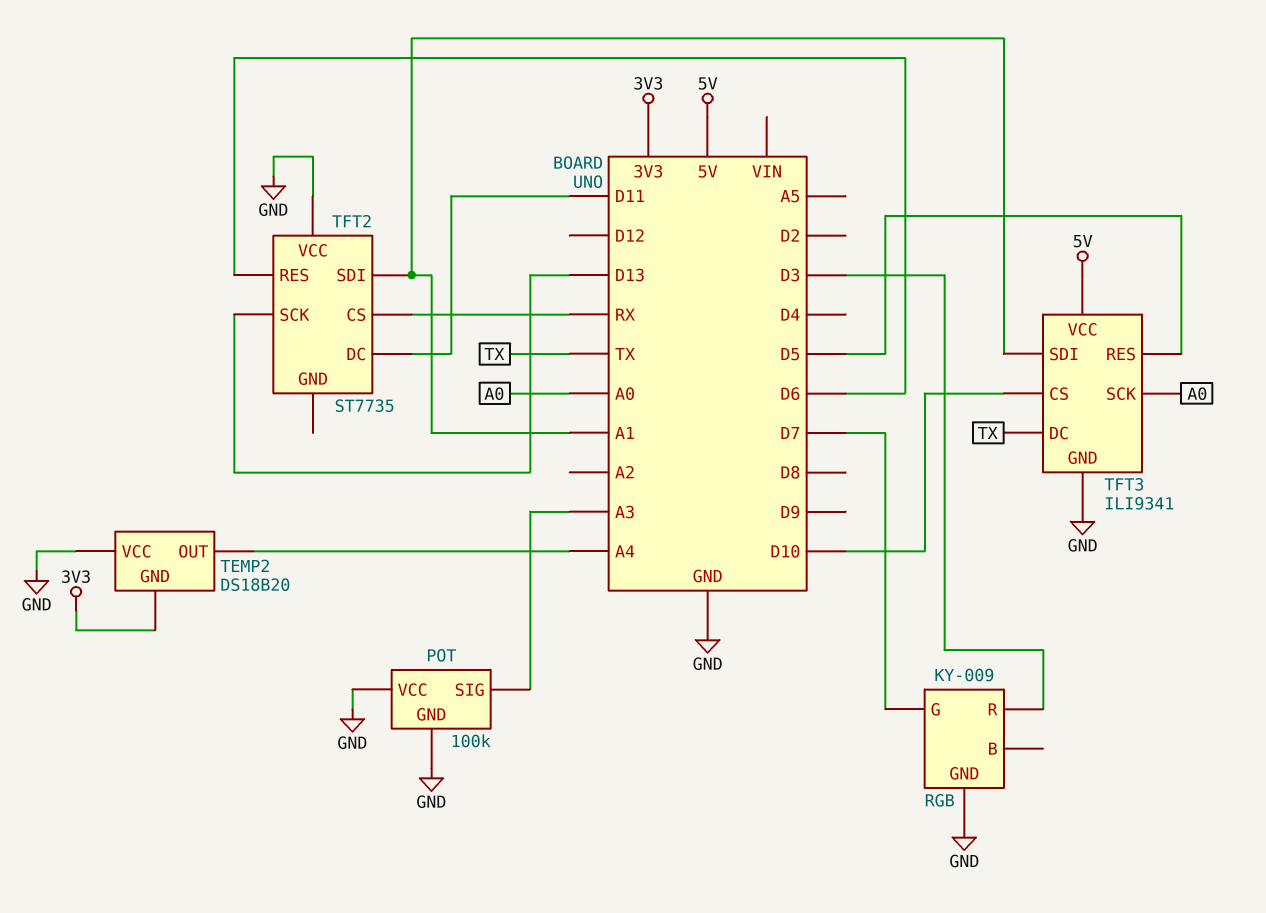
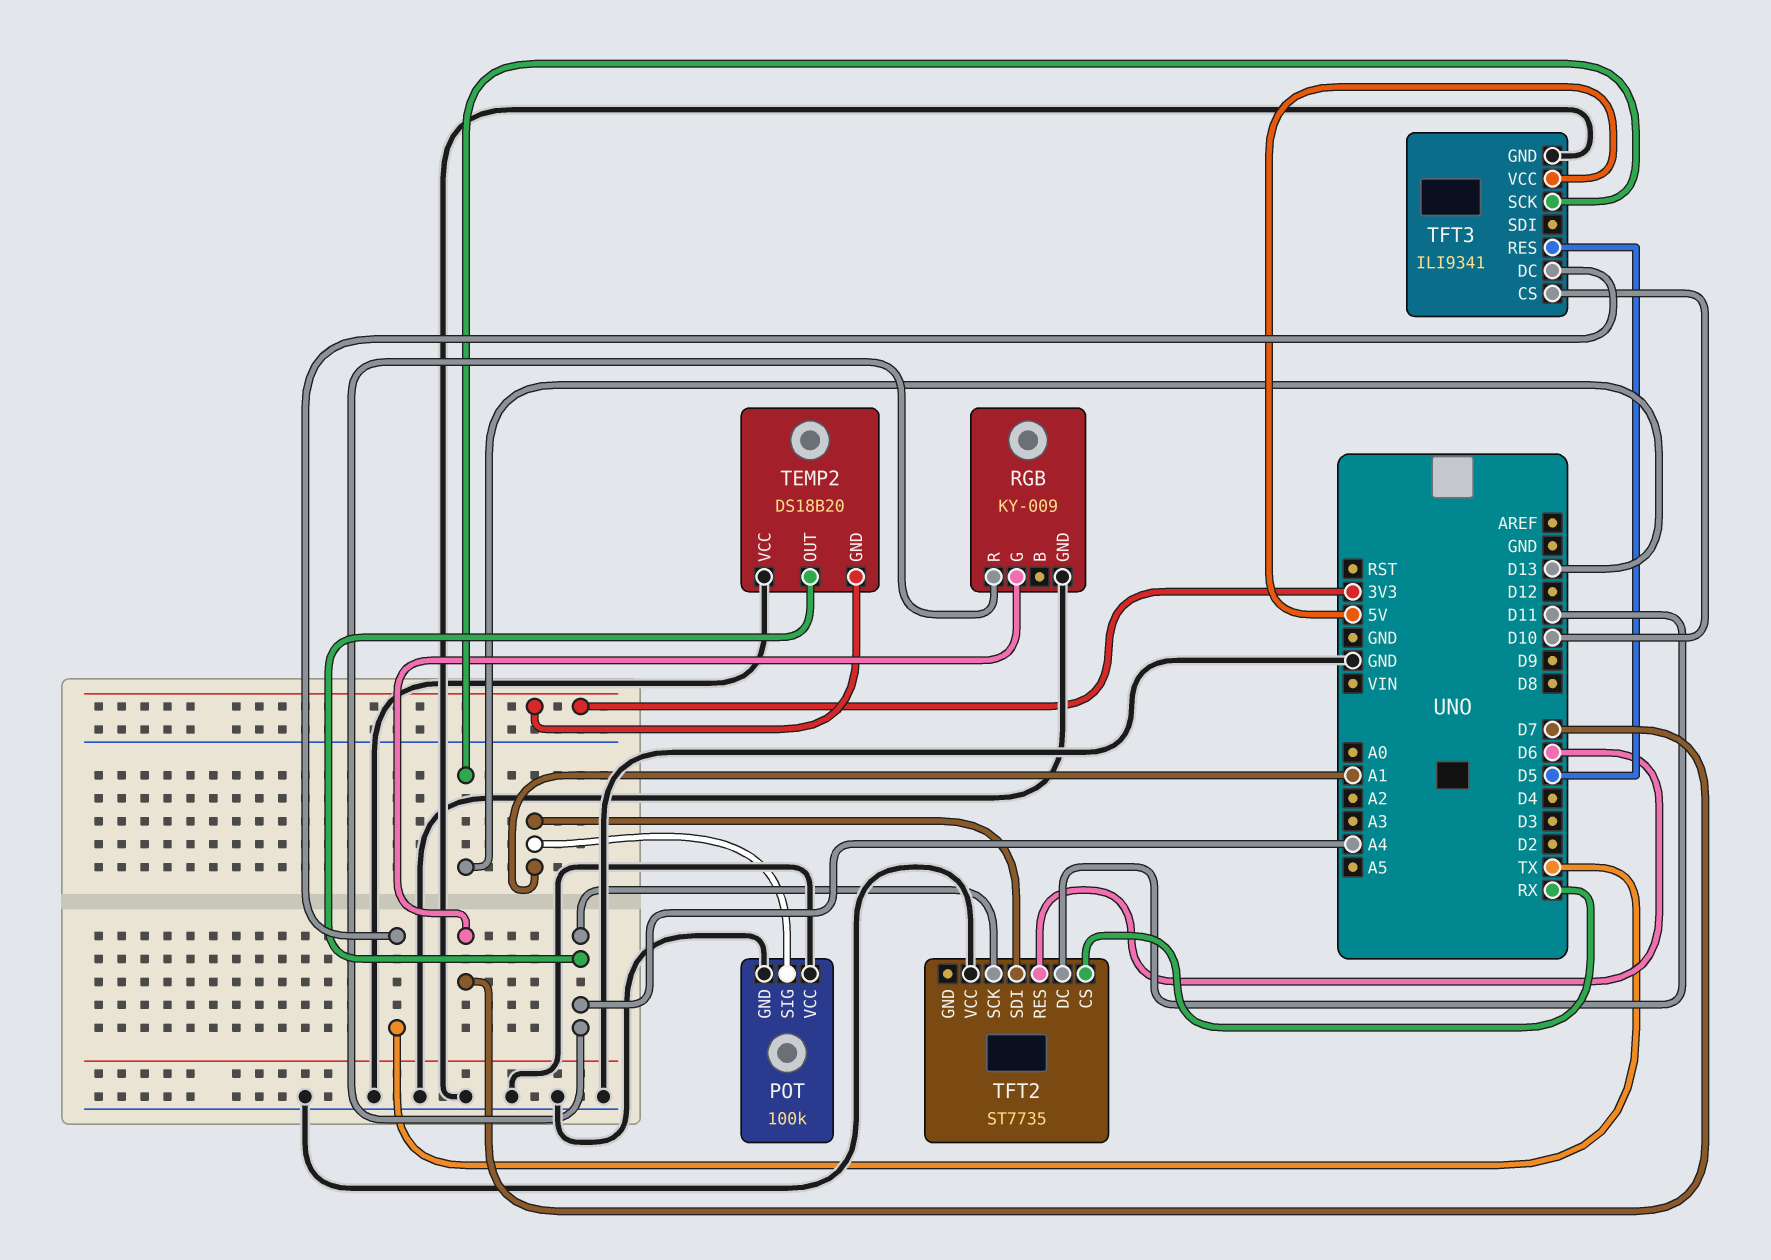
POT pin SIG: A3 -> A1
RGB pin R: D3 -> A4
TFT2 pin SCK: D13 -> A4
TFT3 pin SCK: A0 -> D13
TFT3 pin SDI: A1 -> none

